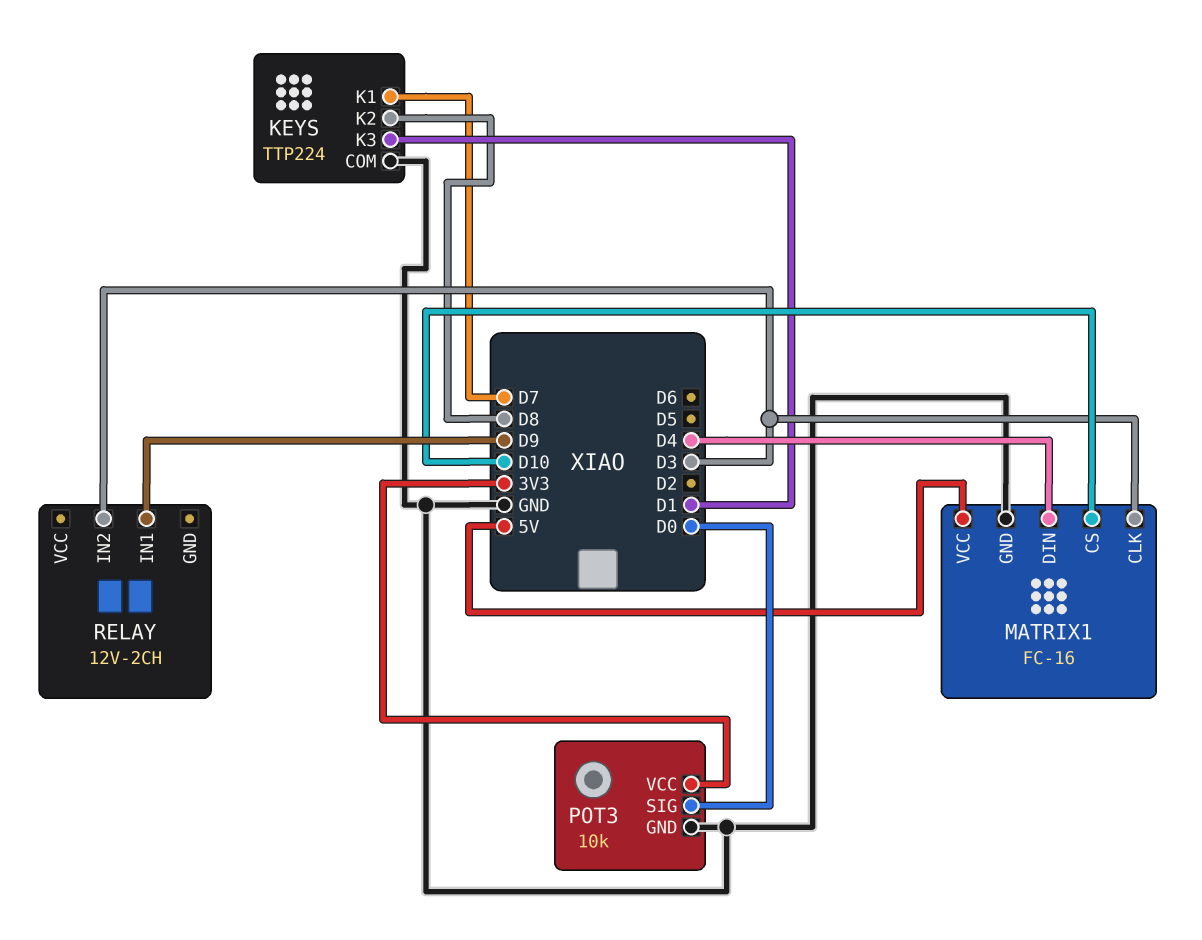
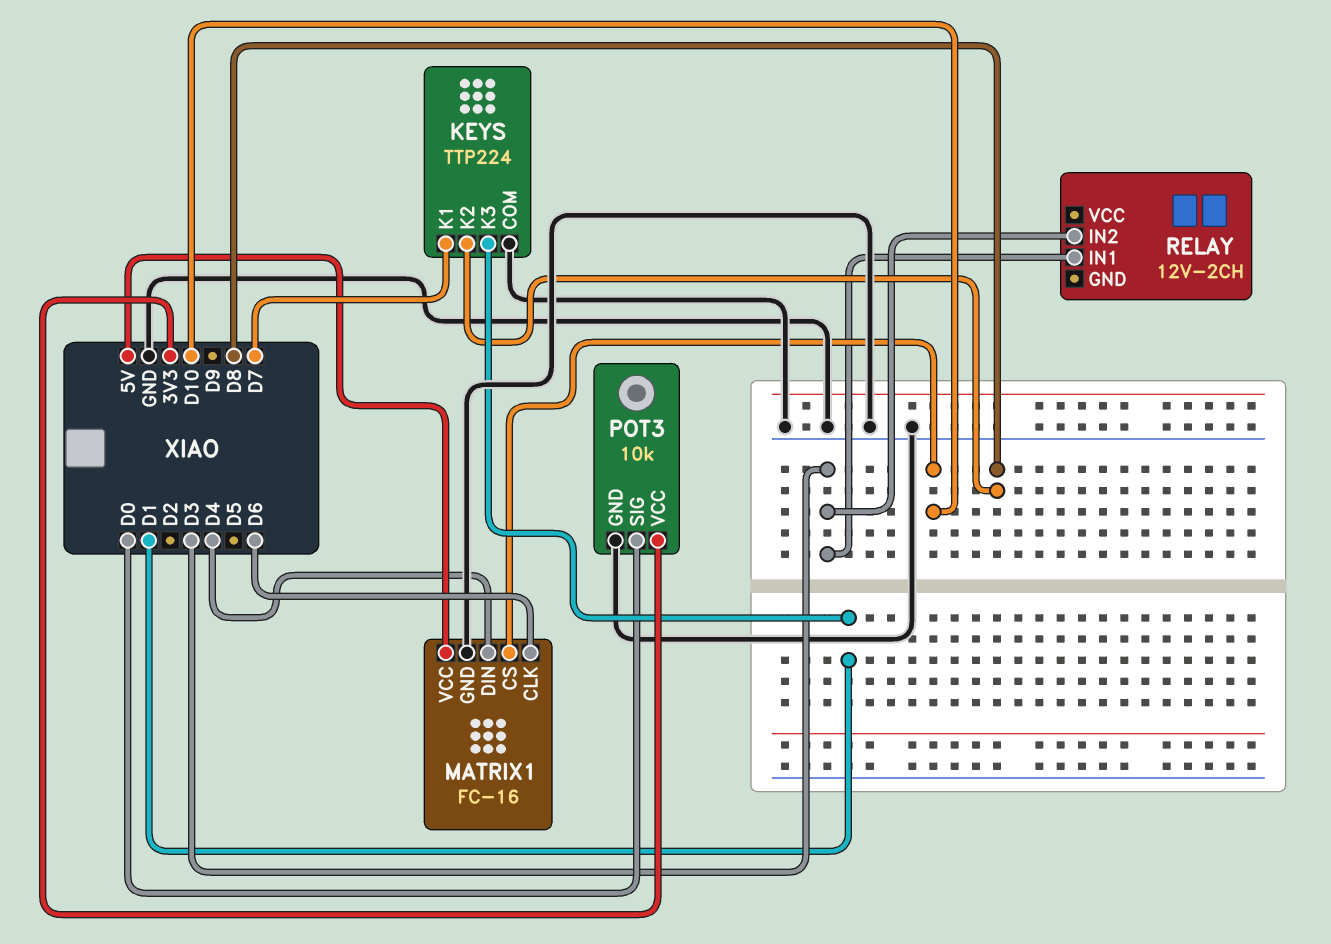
MATRIX1 pin CLK: D3 -> D6
RELAY pin IN1: D9 -> D3

